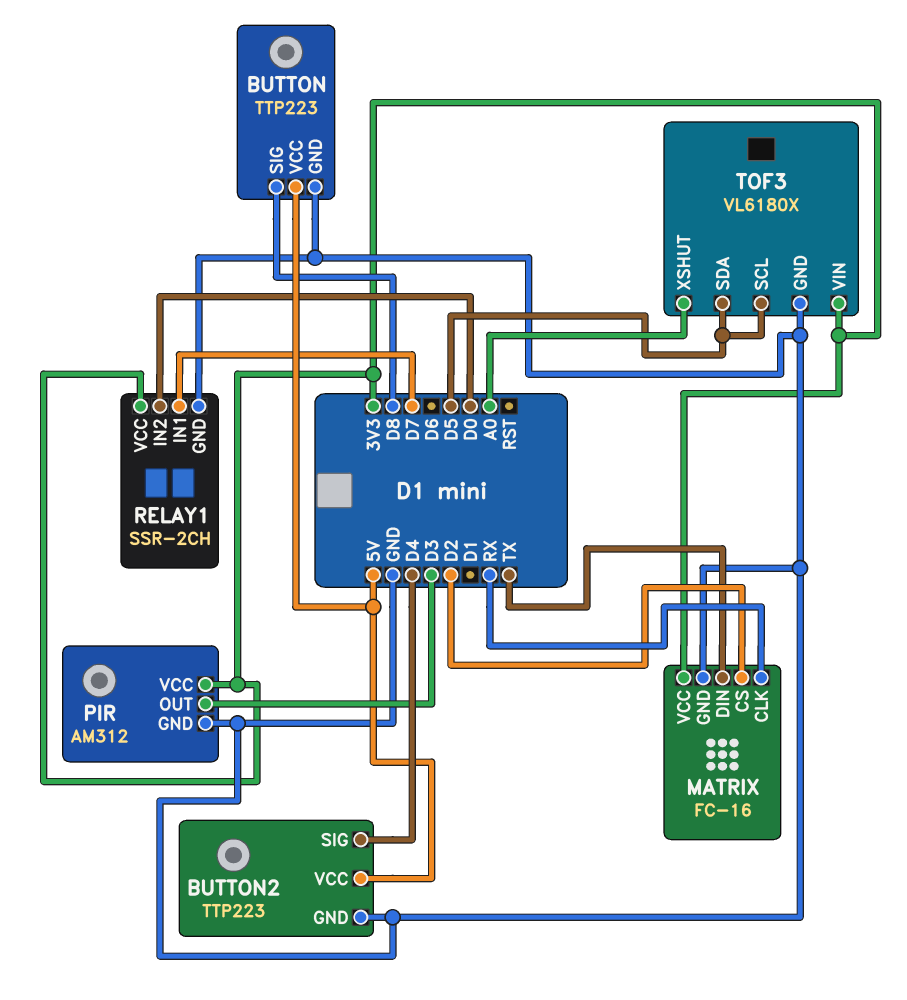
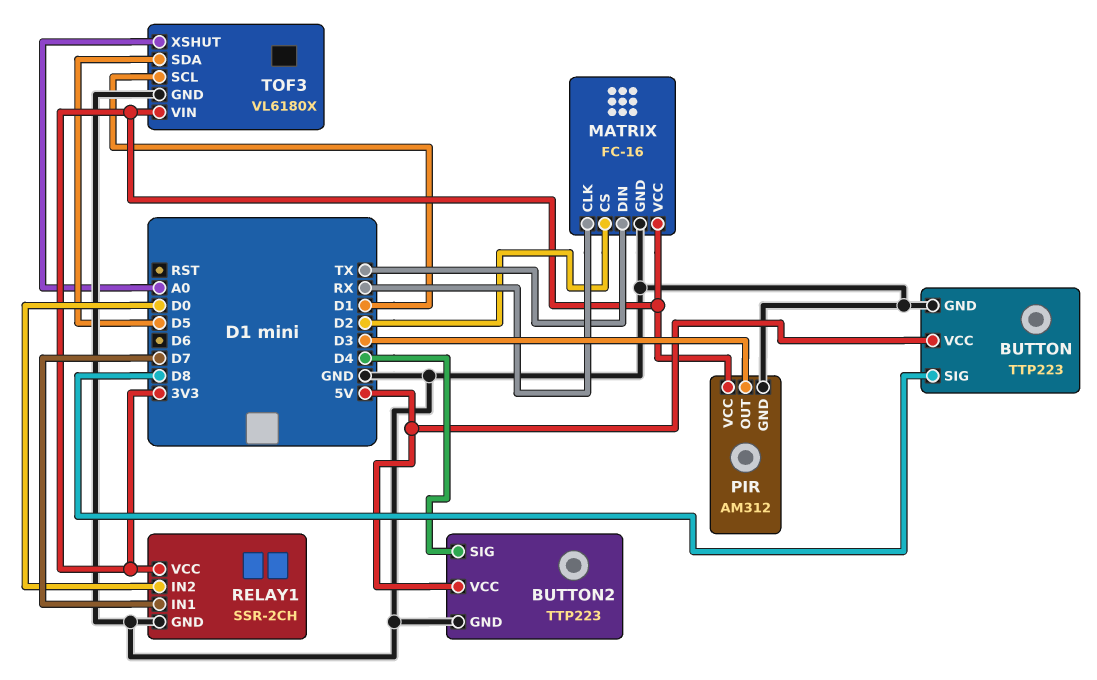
TOF3 pin SCL: D5 -> D1

